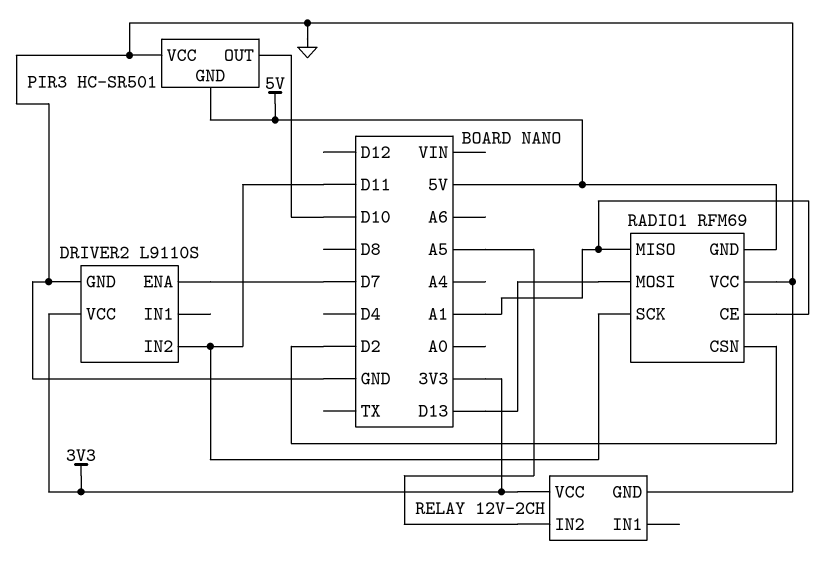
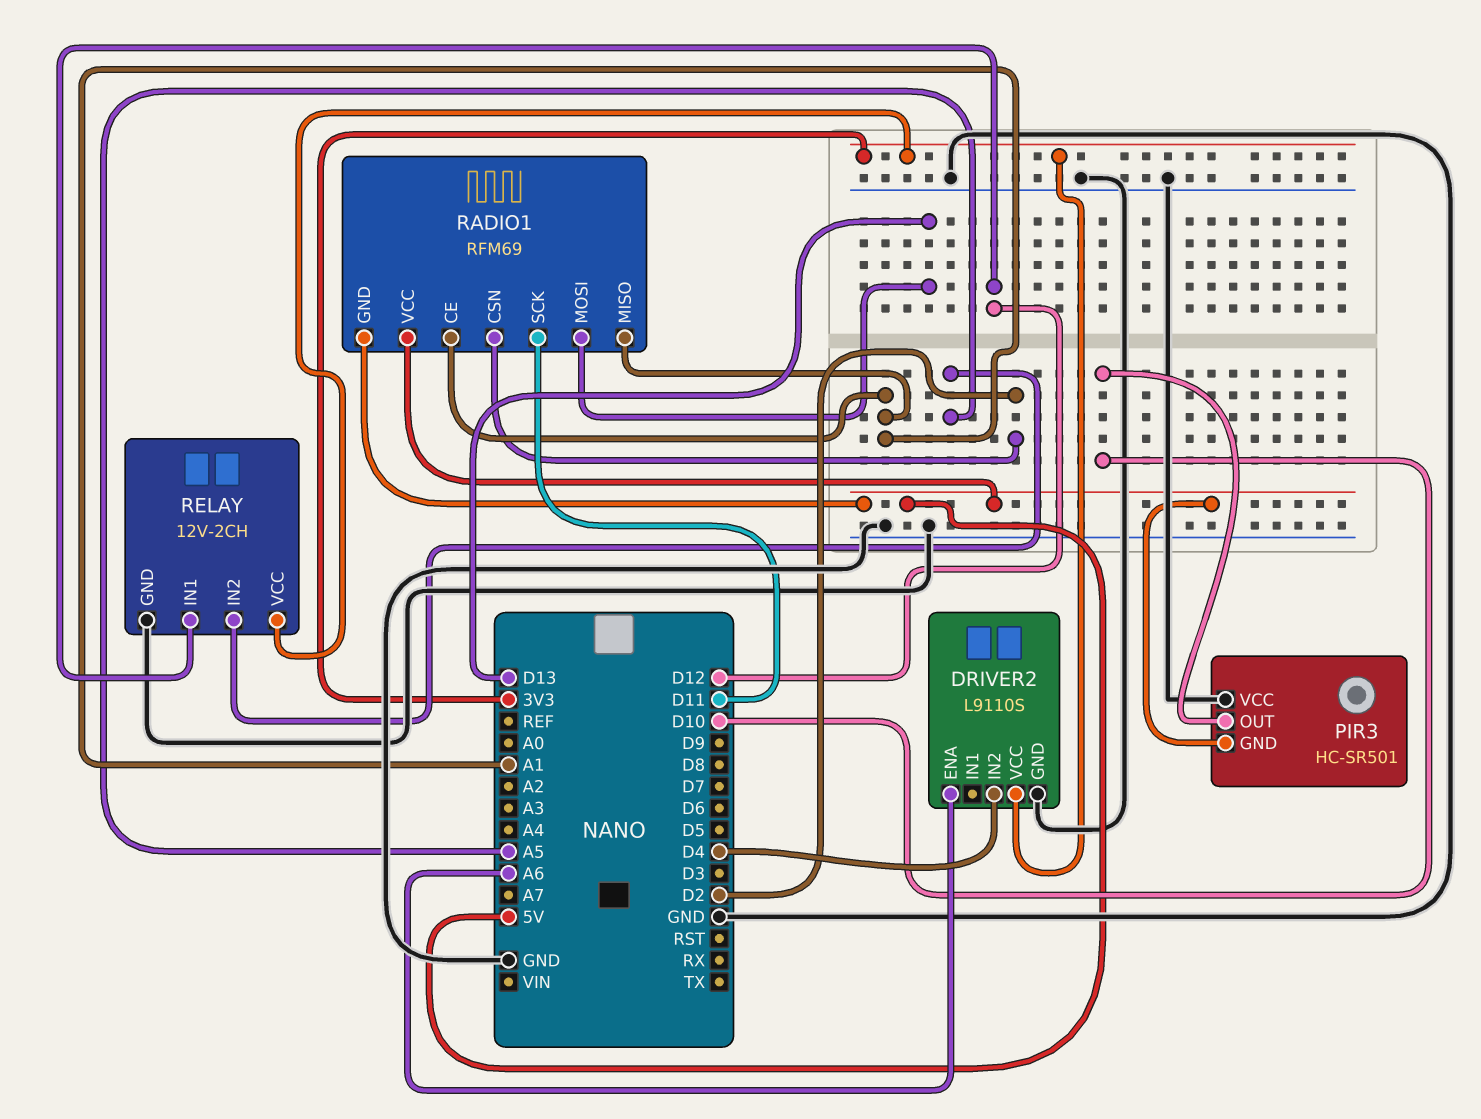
DRIVER2 pin ENA: D7 -> A6
DRIVER2 pin IN2: D11 -> D4
RADIO1 pin VCC: GND -> 5V
RELAY pin IN1: none -> D12

